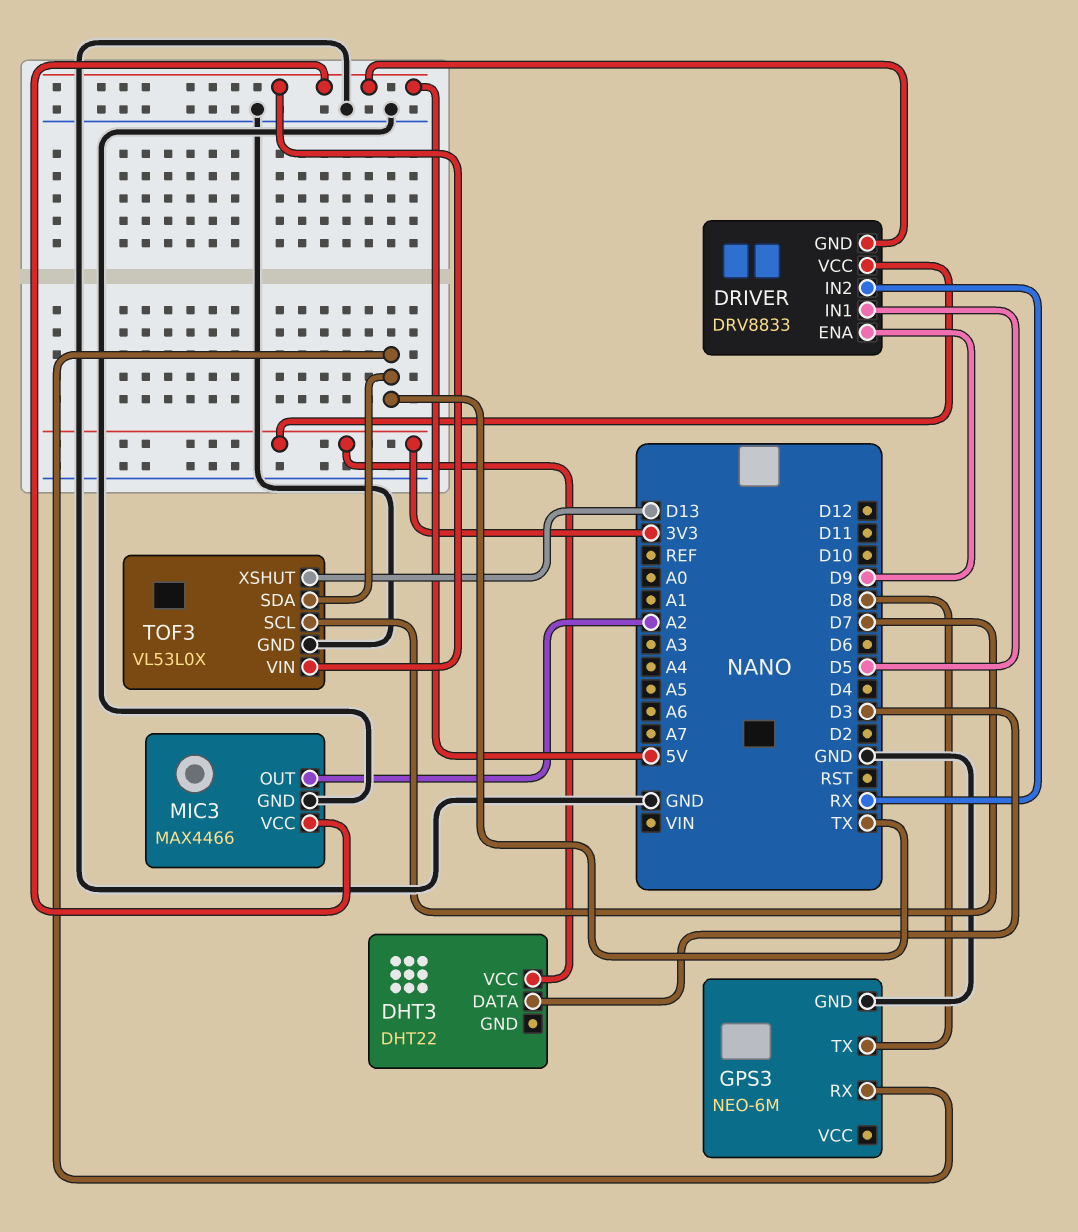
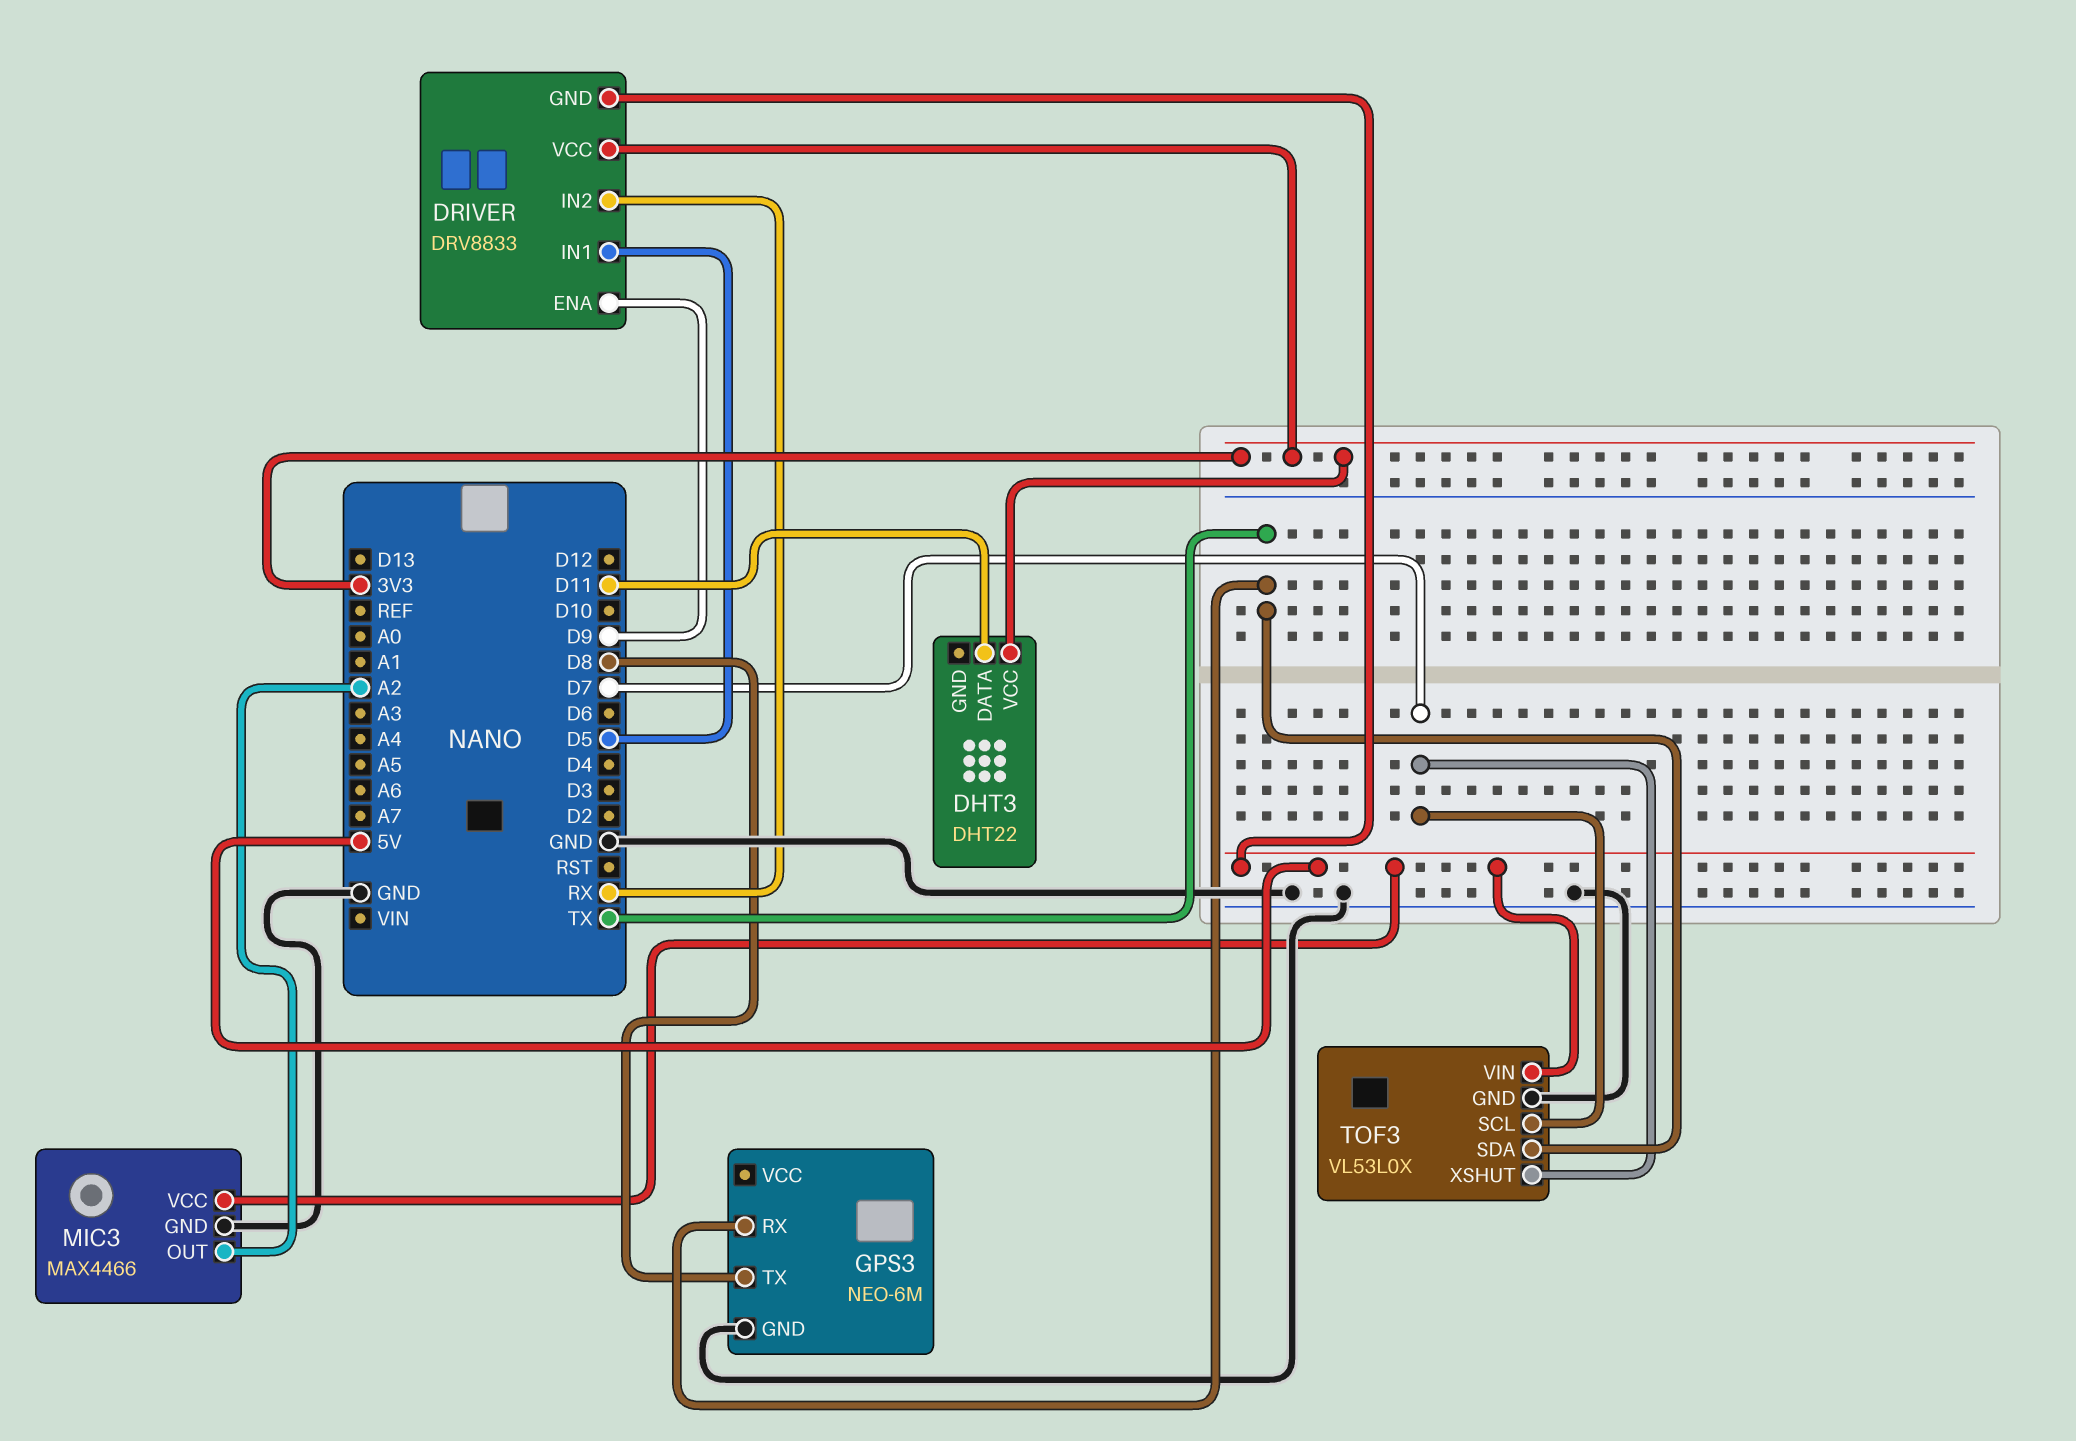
DHT3 pin DATA: D3 -> D11
TOF3 pin XSHUT: D13 -> D7

